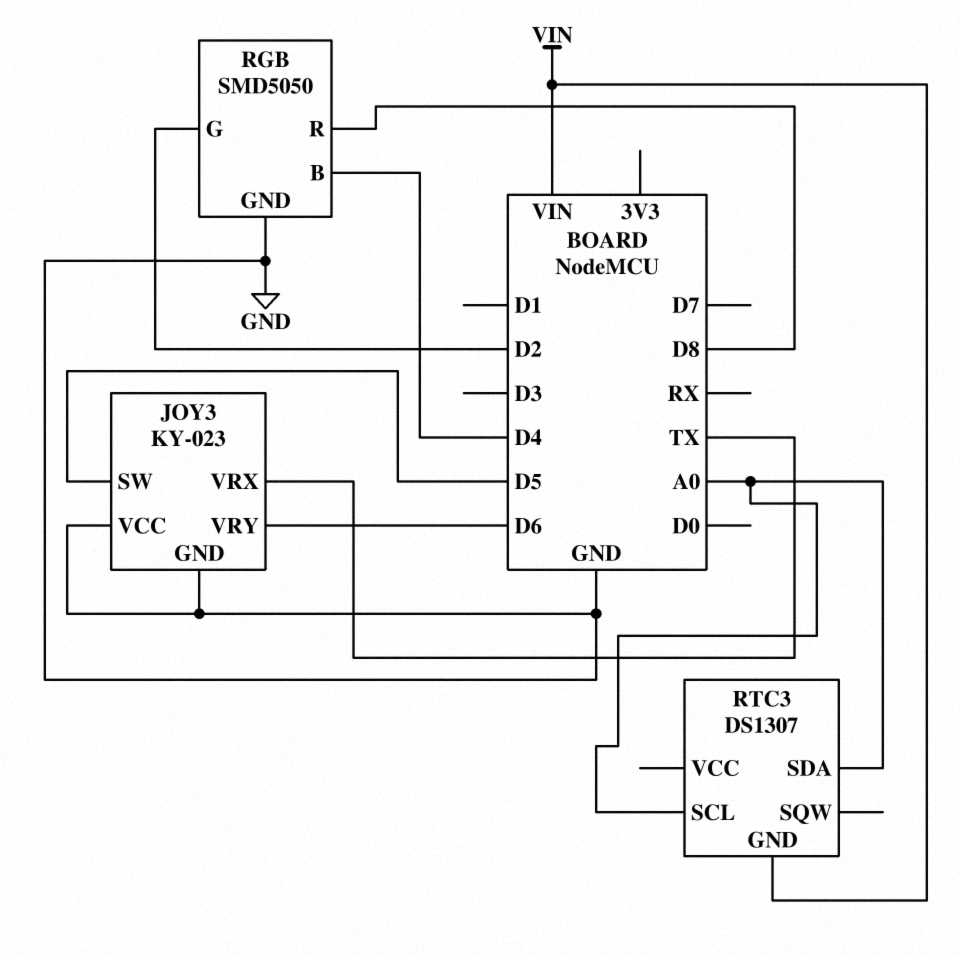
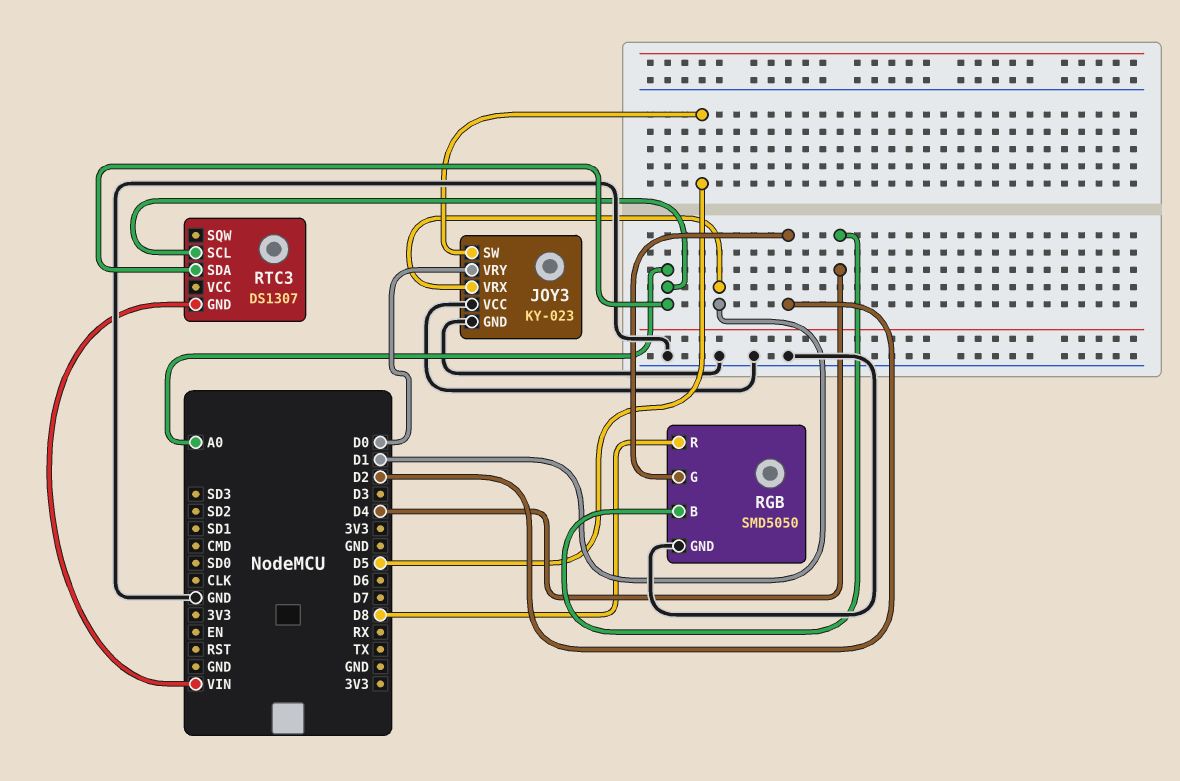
JOY3 pin VRX: TX -> D1
JOY3 pin VRY: D6 -> D0

